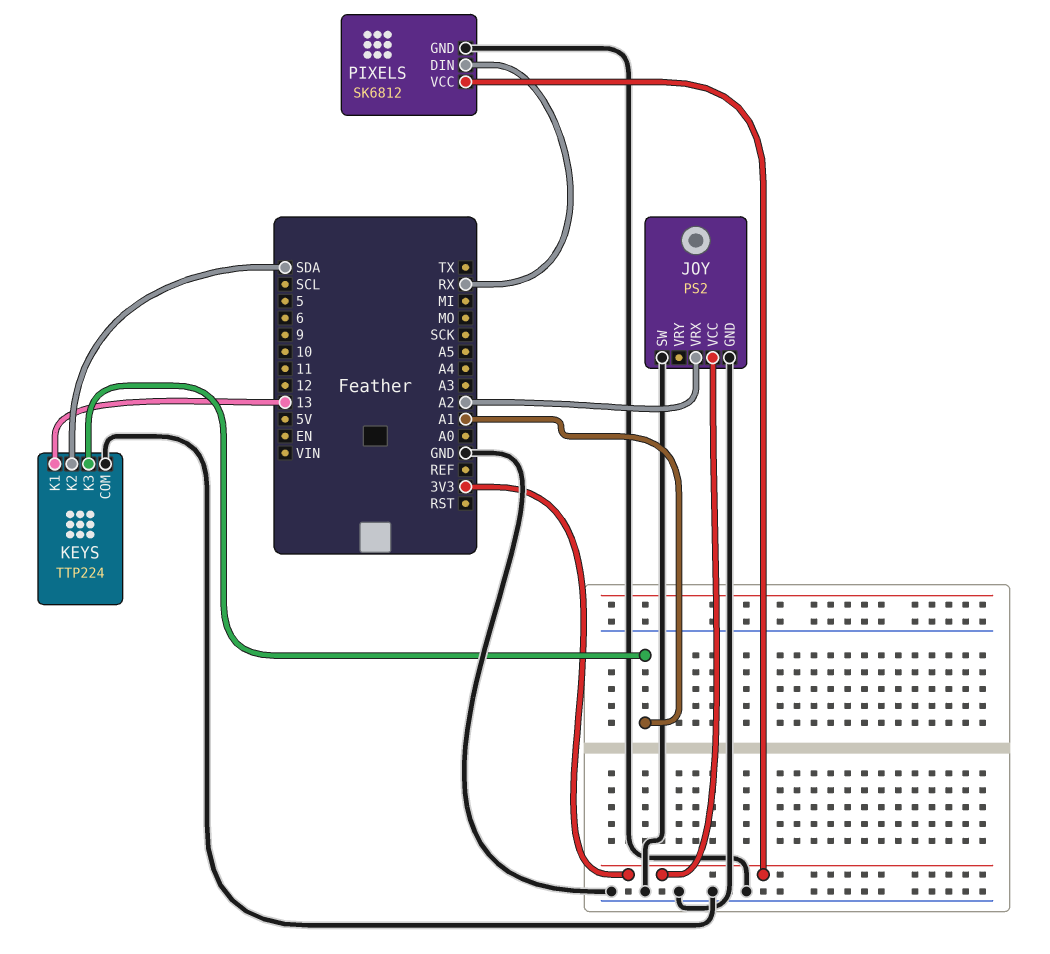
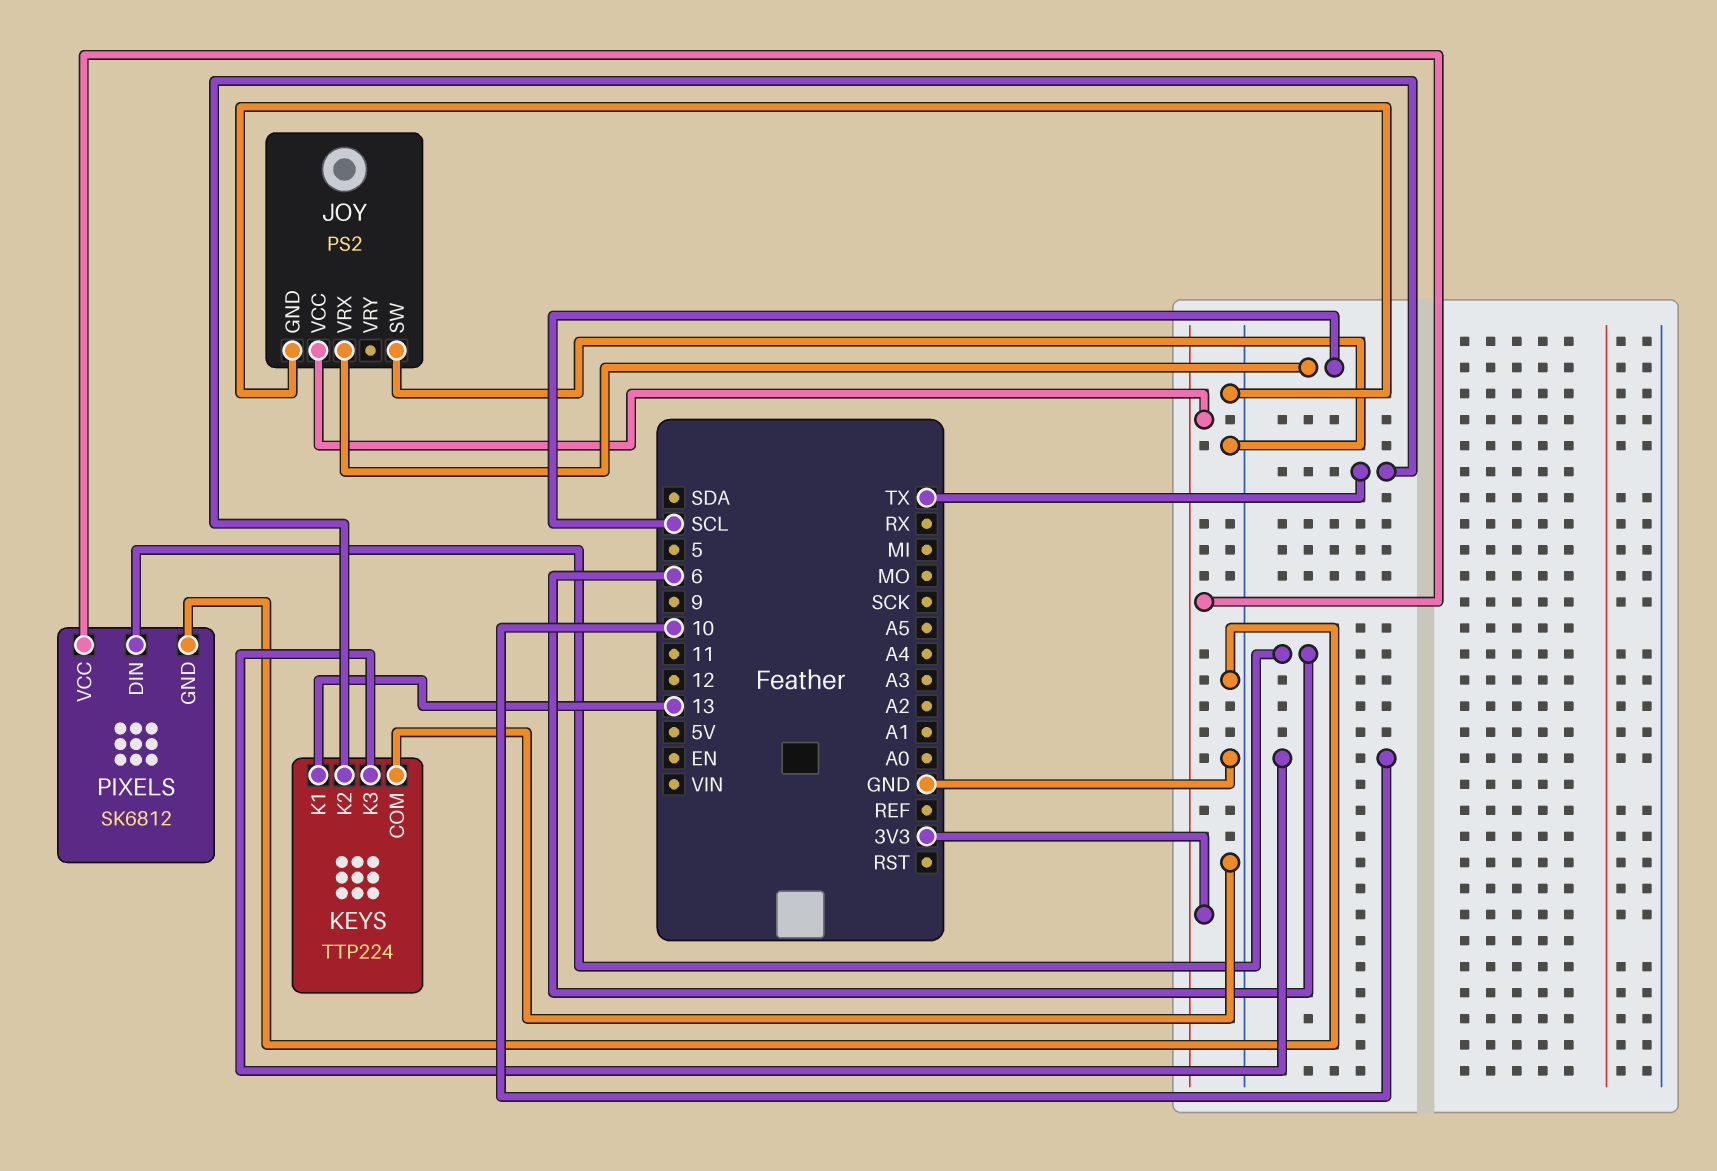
JOY pin VRX: A2 -> SCL
KEYS pin K2: SDA -> TX
KEYS pin K3: A1 -> 10
PIXELS pin DIN: RX -> 6

